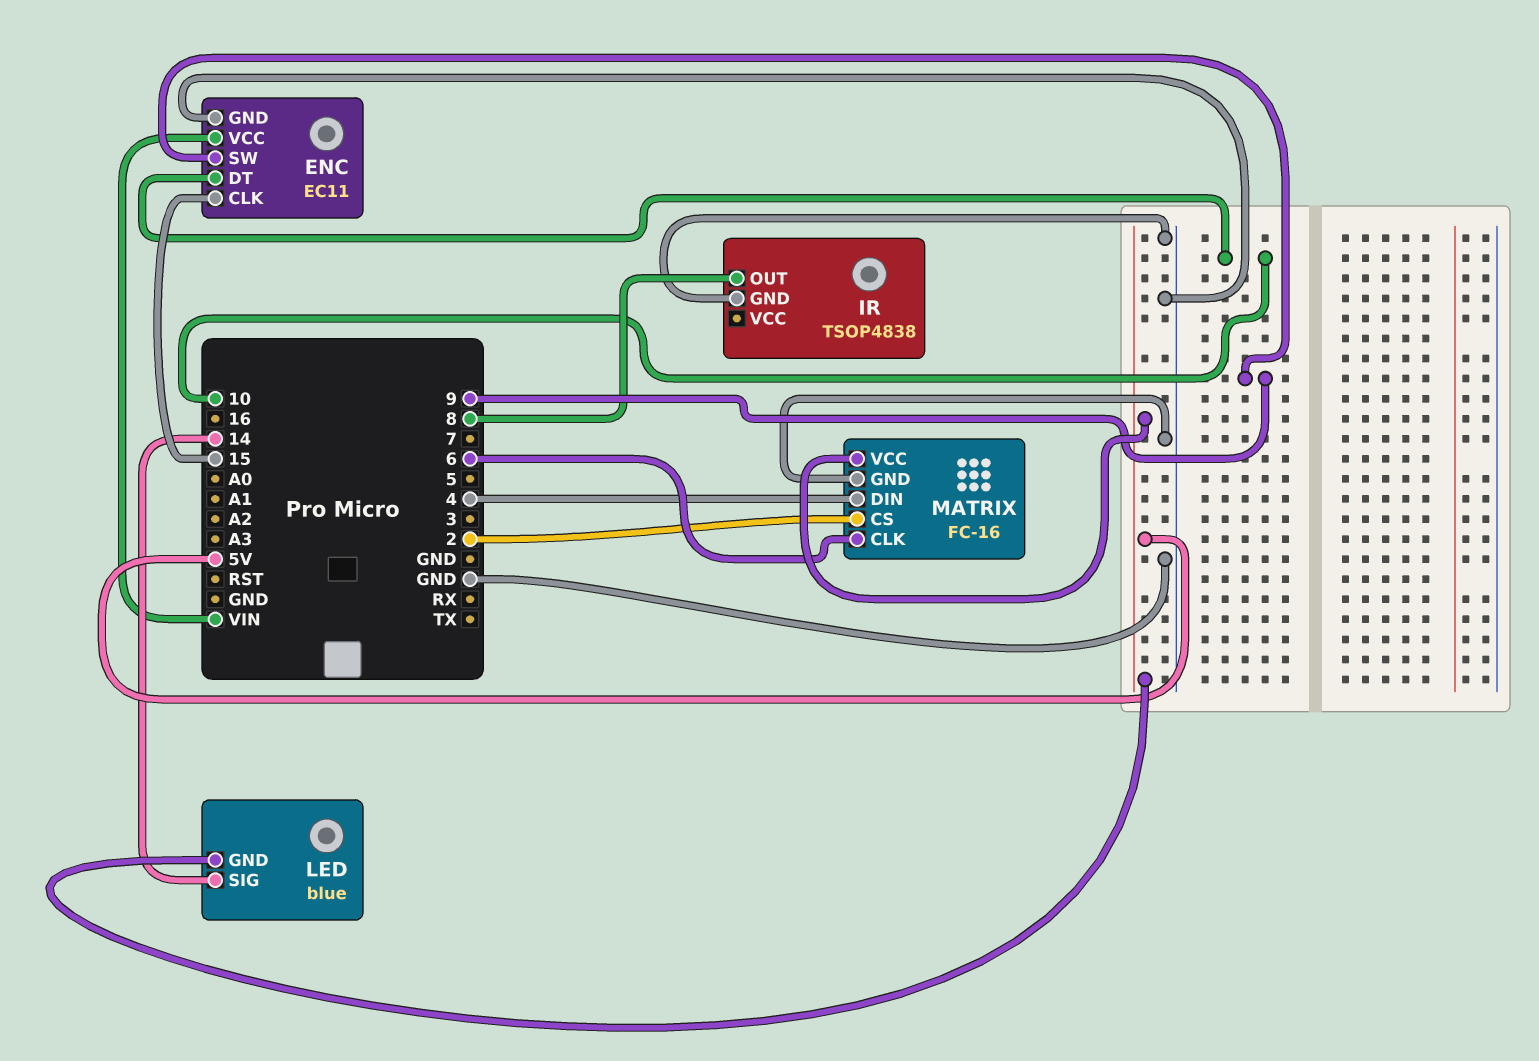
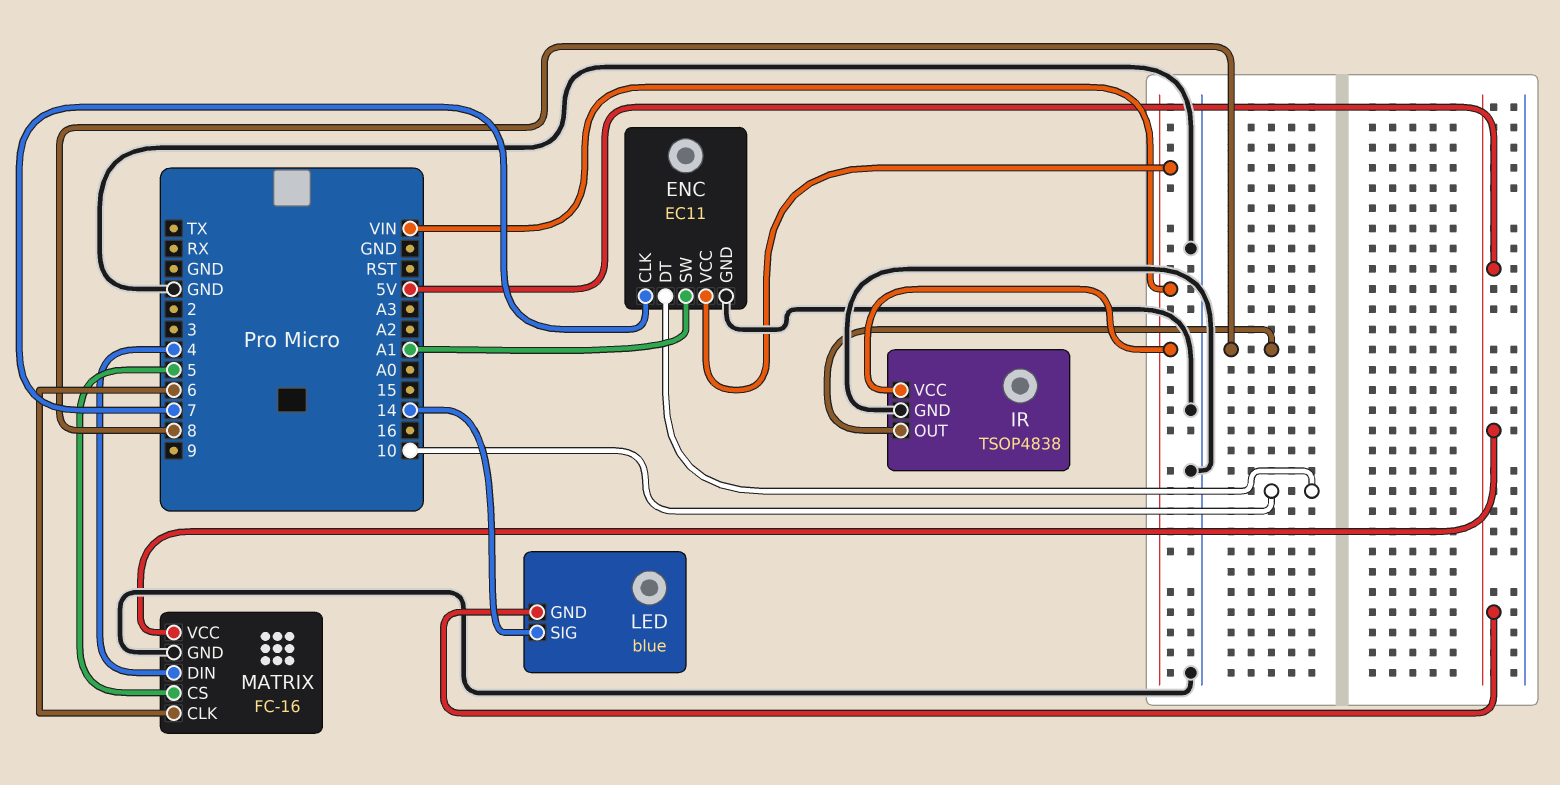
ENC pin CLK: 15 -> 7
ENC pin SW: 9 -> A1
IR pin VCC: none -> VIN
MATRIX pin CS: 2 -> 5

